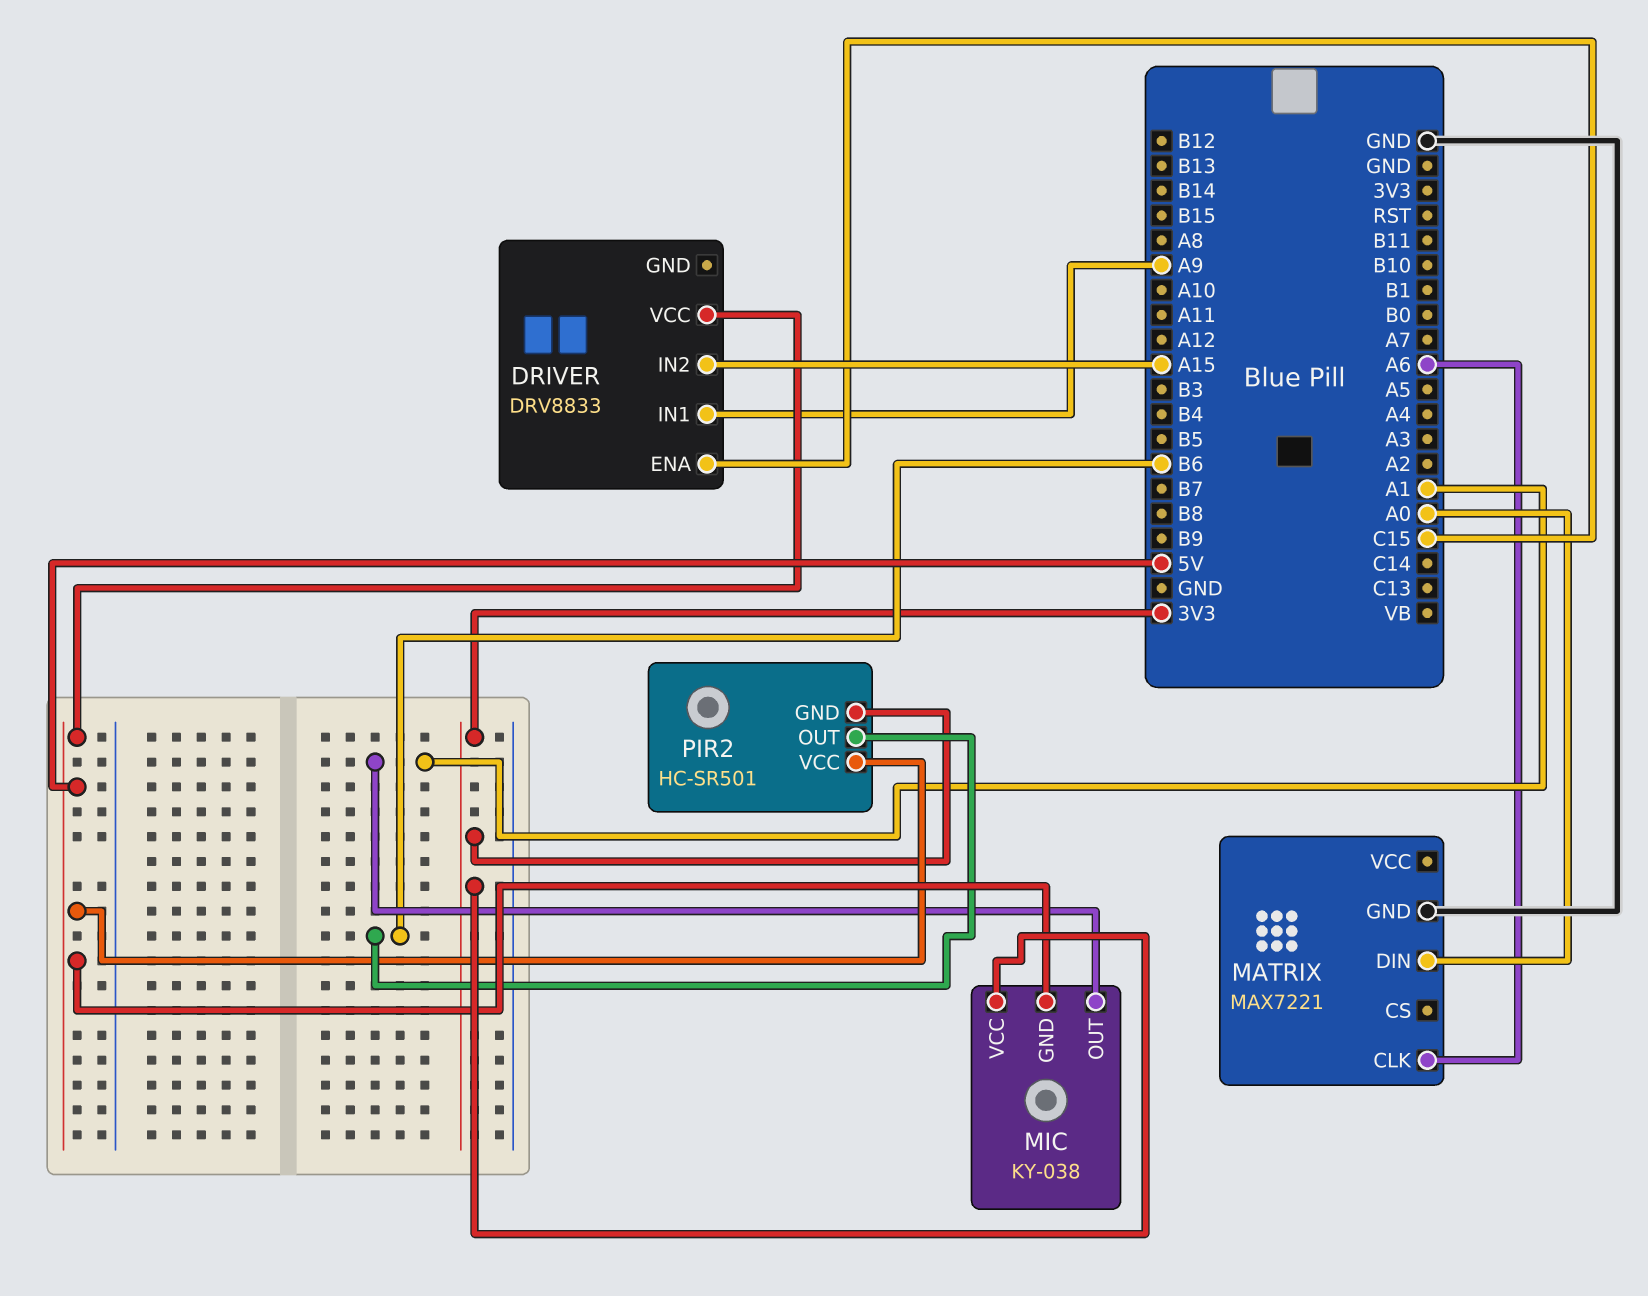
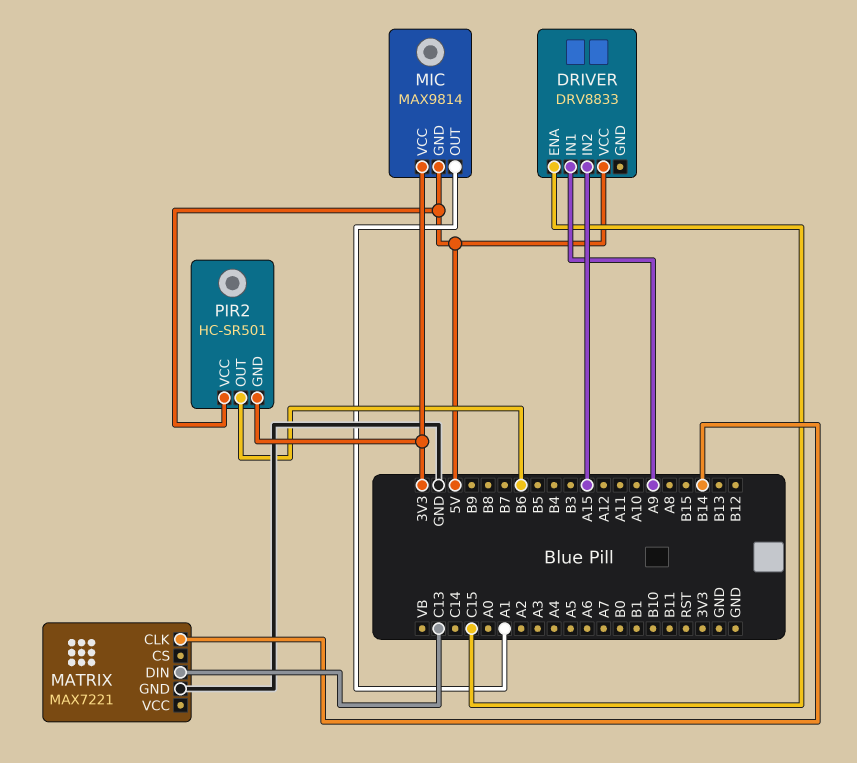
MATRIX pin CLK: A6 -> B14
MATRIX pin DIN: A0 -> C13
MIC: KY-038 -> MAX9814

